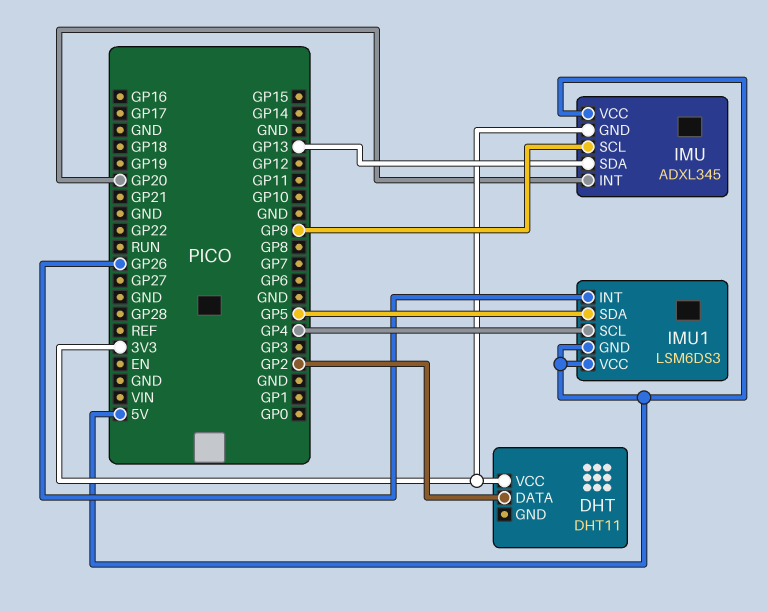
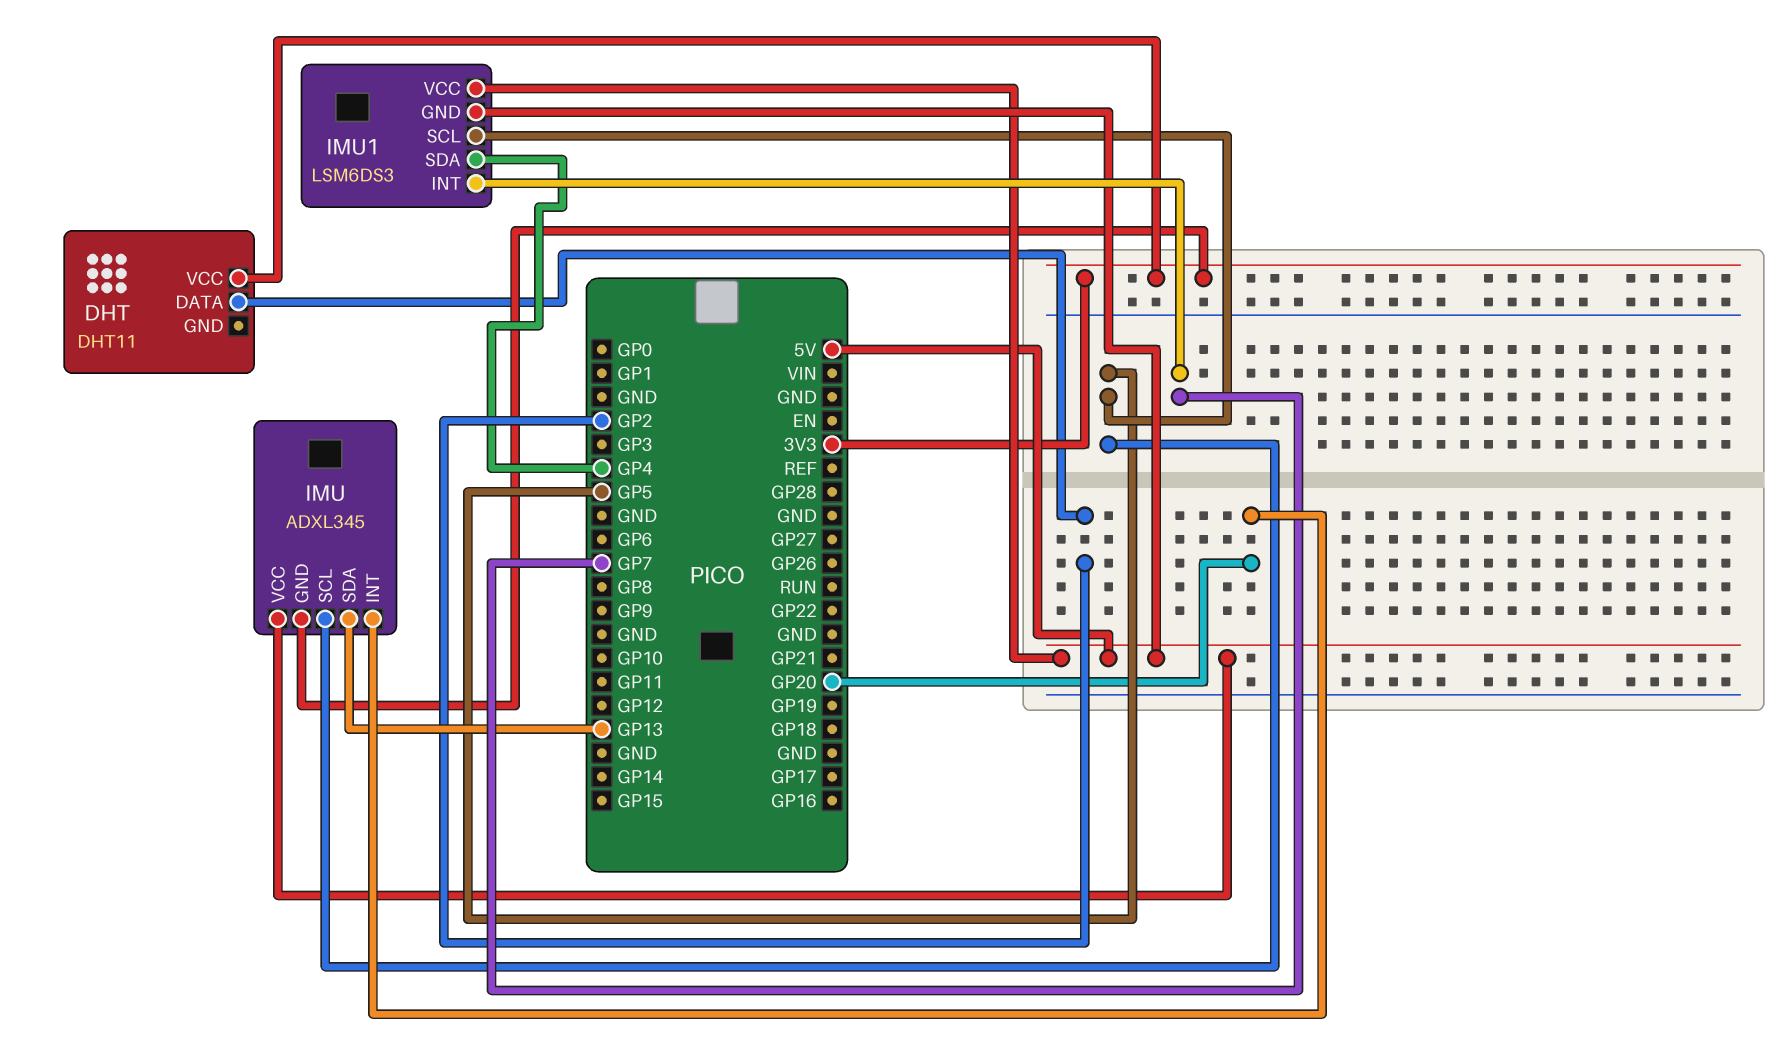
IMU pin SCL: GP9 -> GP5
IMU1 pin INT: GP26 -> GP7
IMU1 pin SCL: GP4 -> GP5
IMU1 pin SDA: GP5 -> GP4

